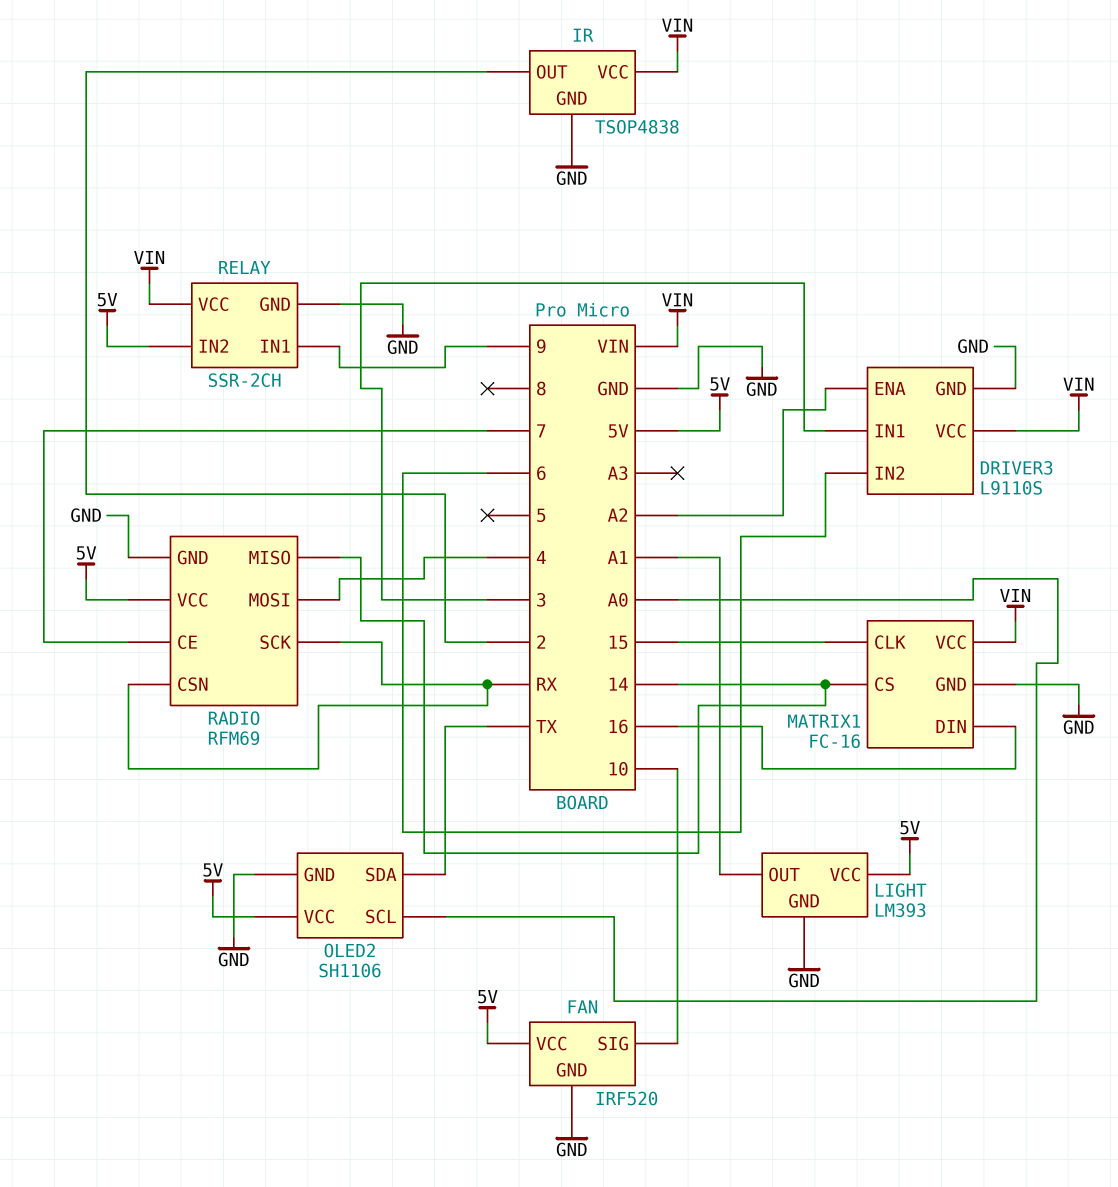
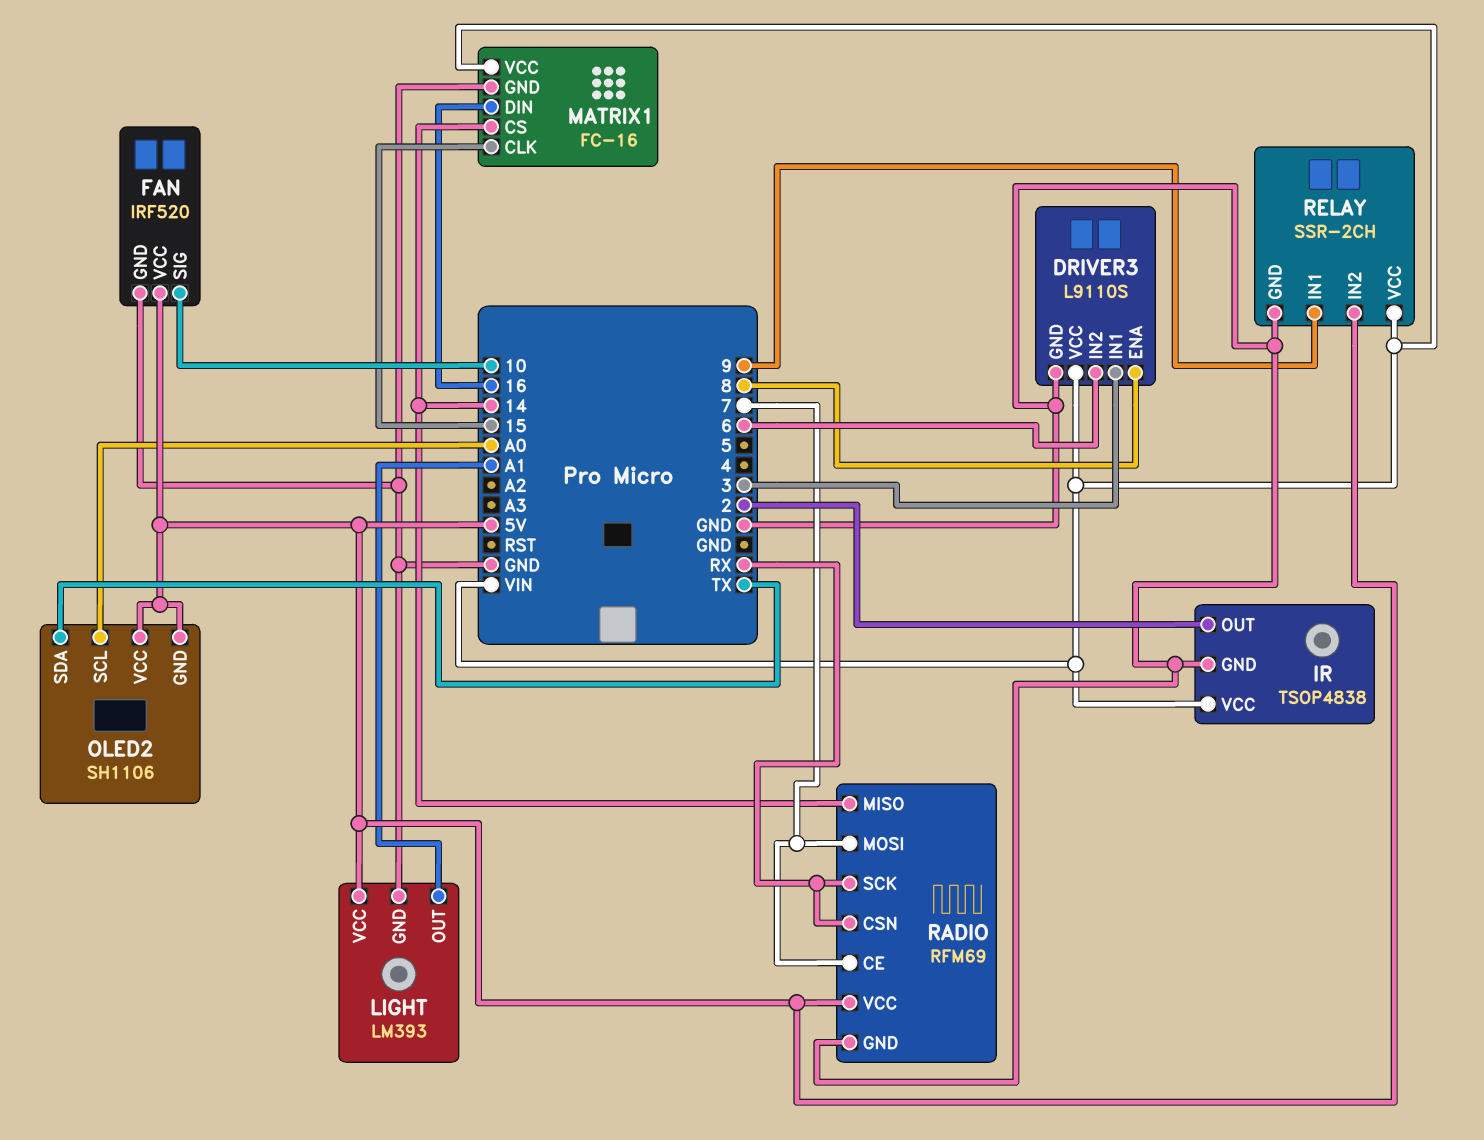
DRIVER3 pin ENA: A2 -> 8
OLED2 pin GND: GND -> 5V
RADIO pin MOSI: 4 -> 7

